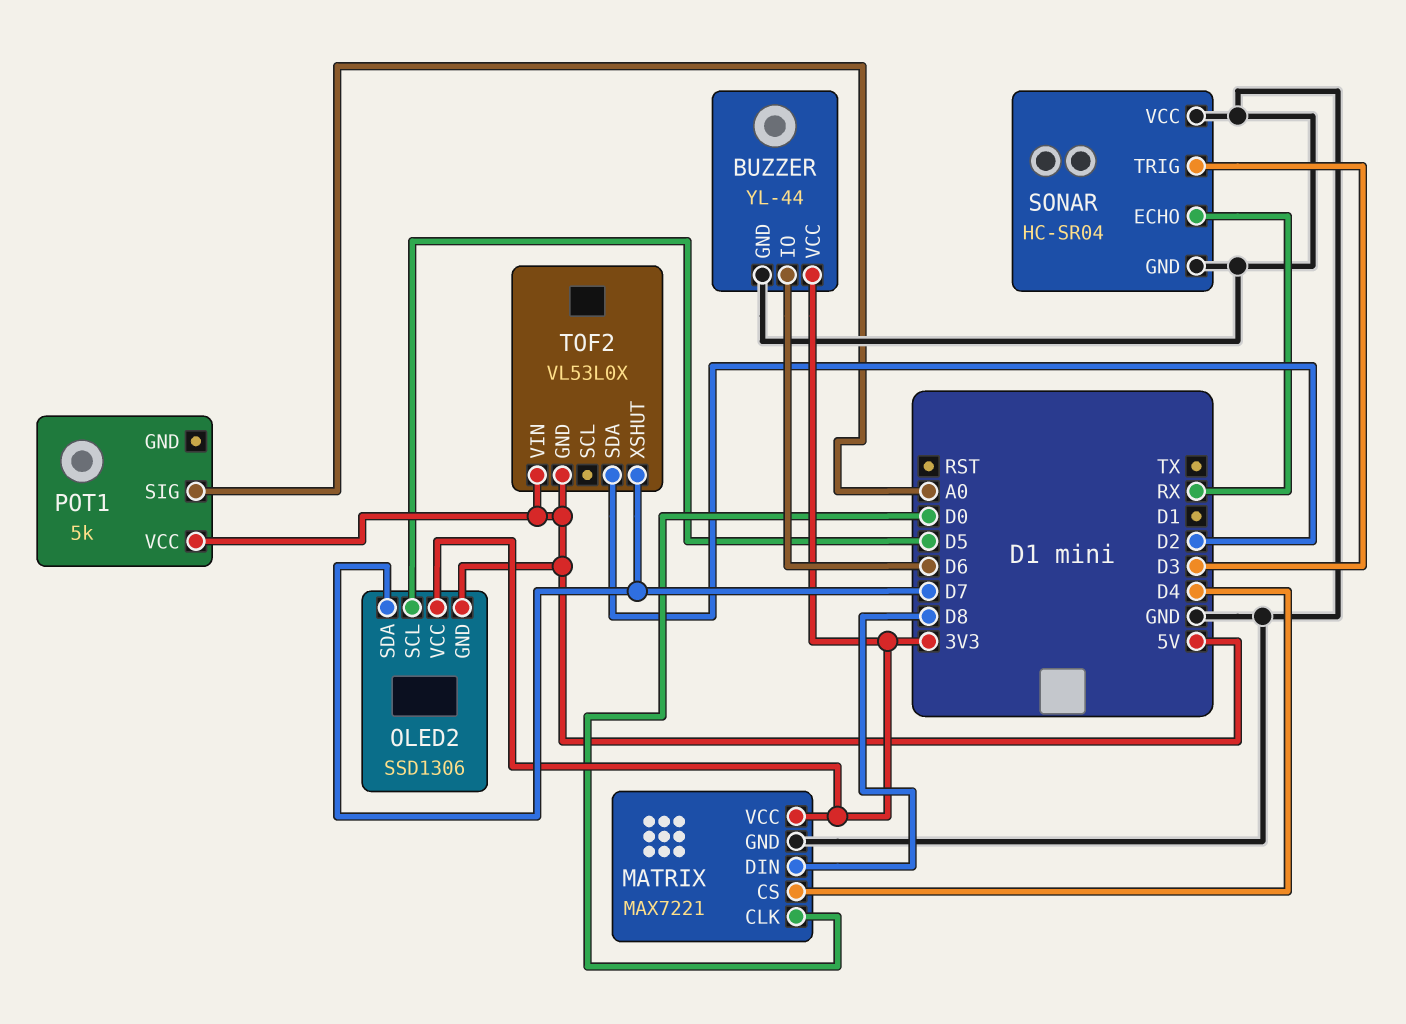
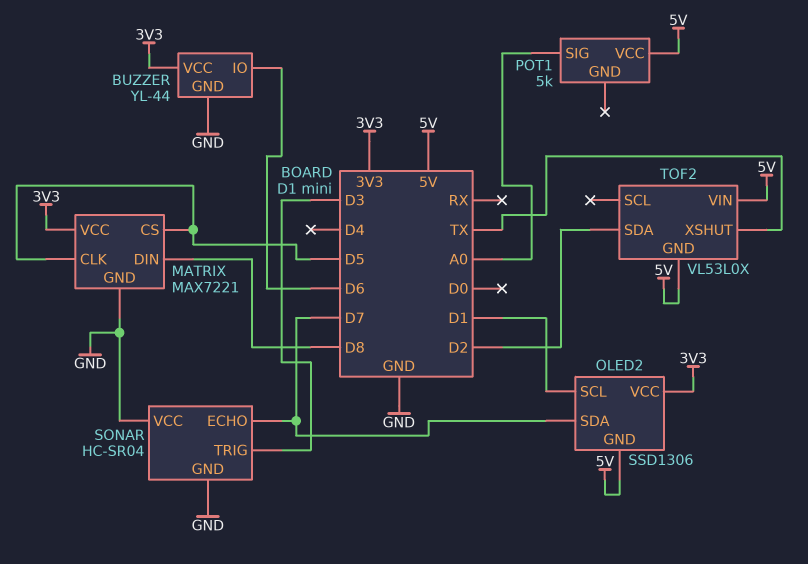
MATRIX pin CLK: D0 -> D5
MATRIX pin CS: D4 -> D5
OLED2 pin SCL: D5 -> D1
SONAR pin ECHO: RX -> D7
TOF2 pin XSHUT: D7 -> TX

